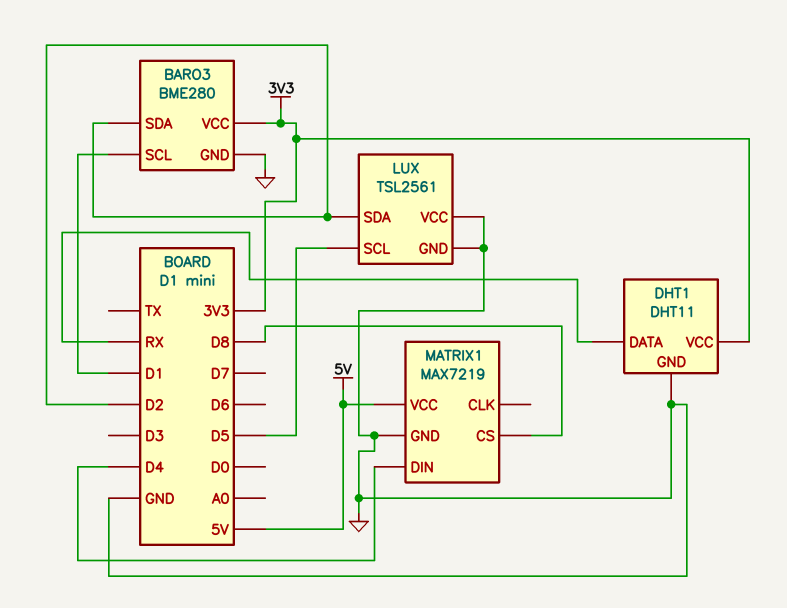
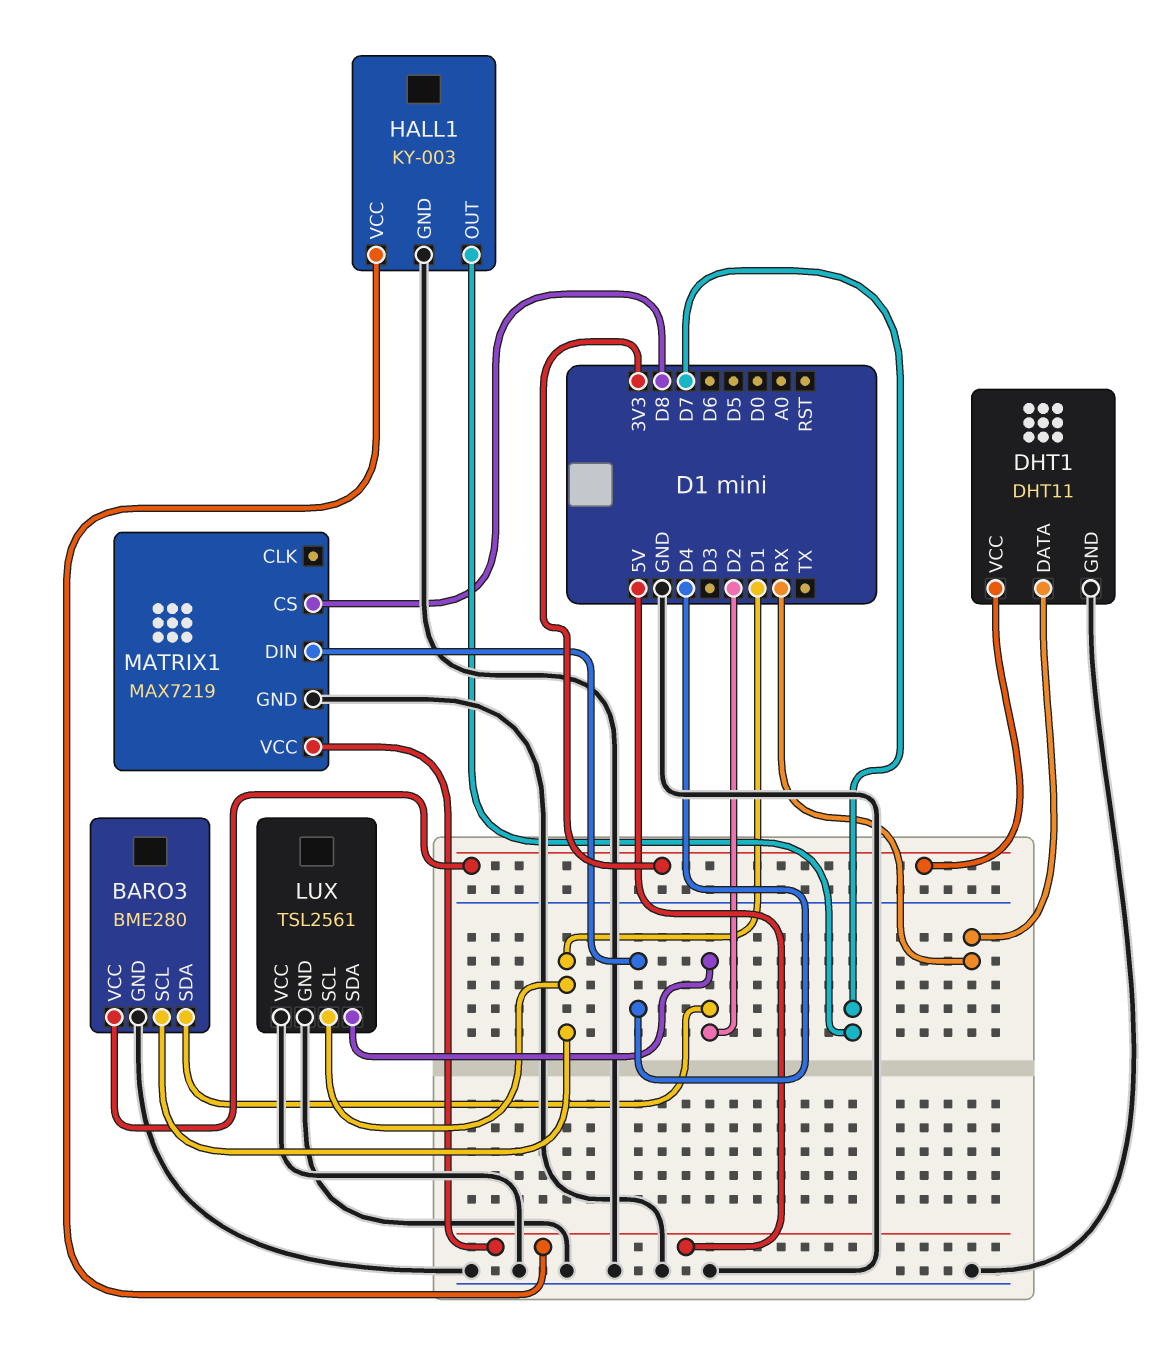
HALL1: none -> KY-003
HALL1 pin GND: none -> GND
HALL1 pin OUT: none -> D7
HALL1 pin VCC: none -> 5V
LUX pin SCL: D5 -> D1

